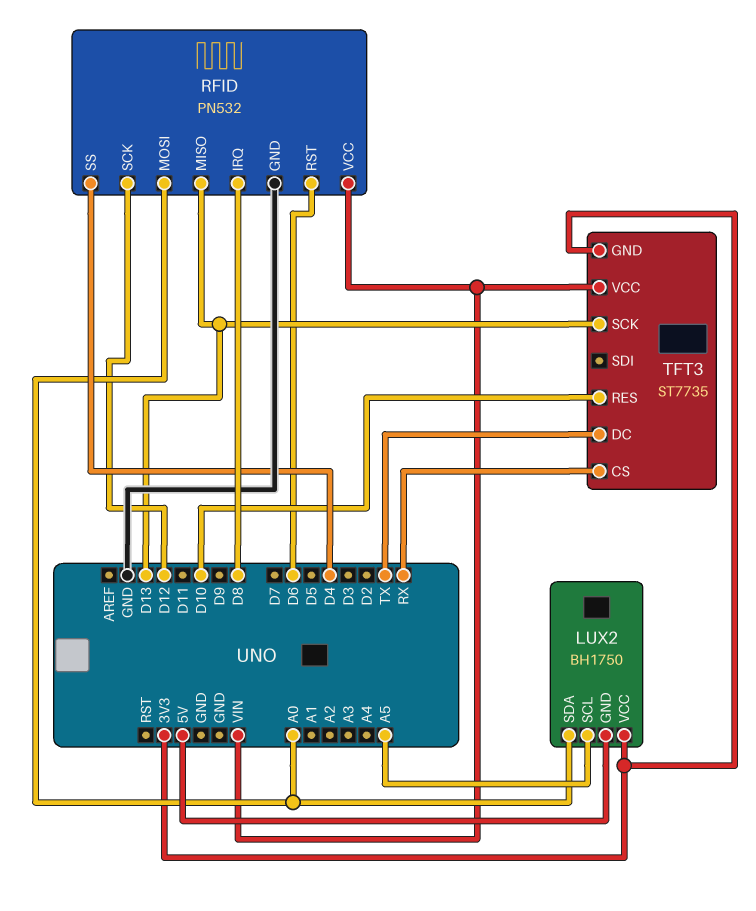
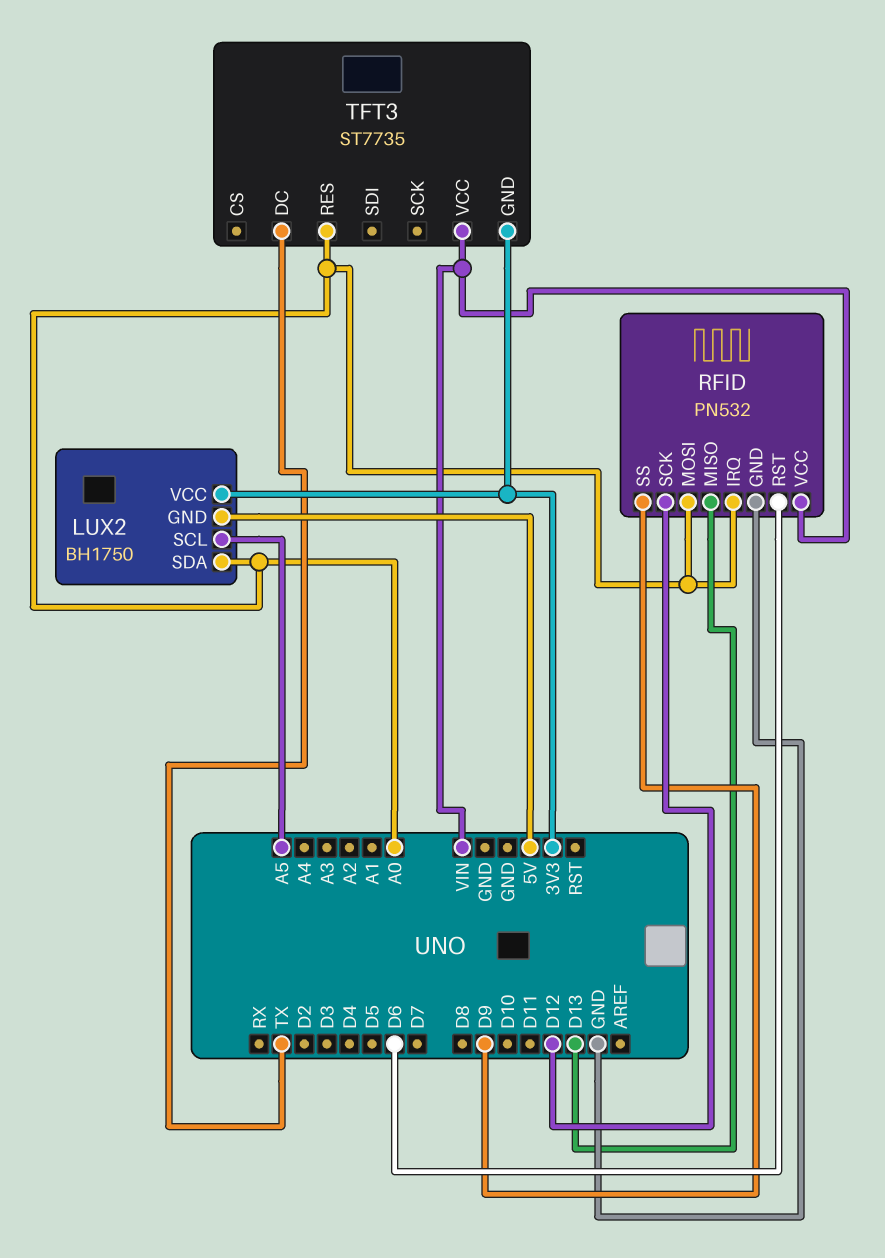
RFID pin IRQ: D8 -> A0
RFID pin SS: D4 -> D9
TFT3 pin CS: RX -> none
TFT3 pin RES: D10 -> A0
TFT3 pin SCK: D13 -> none

